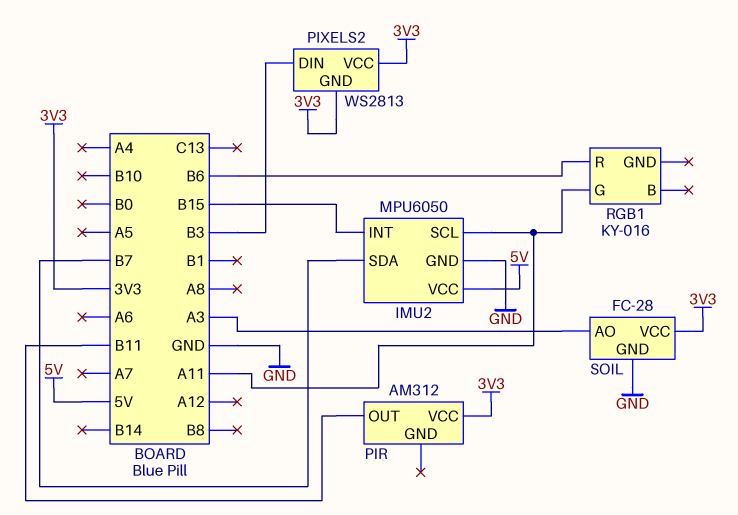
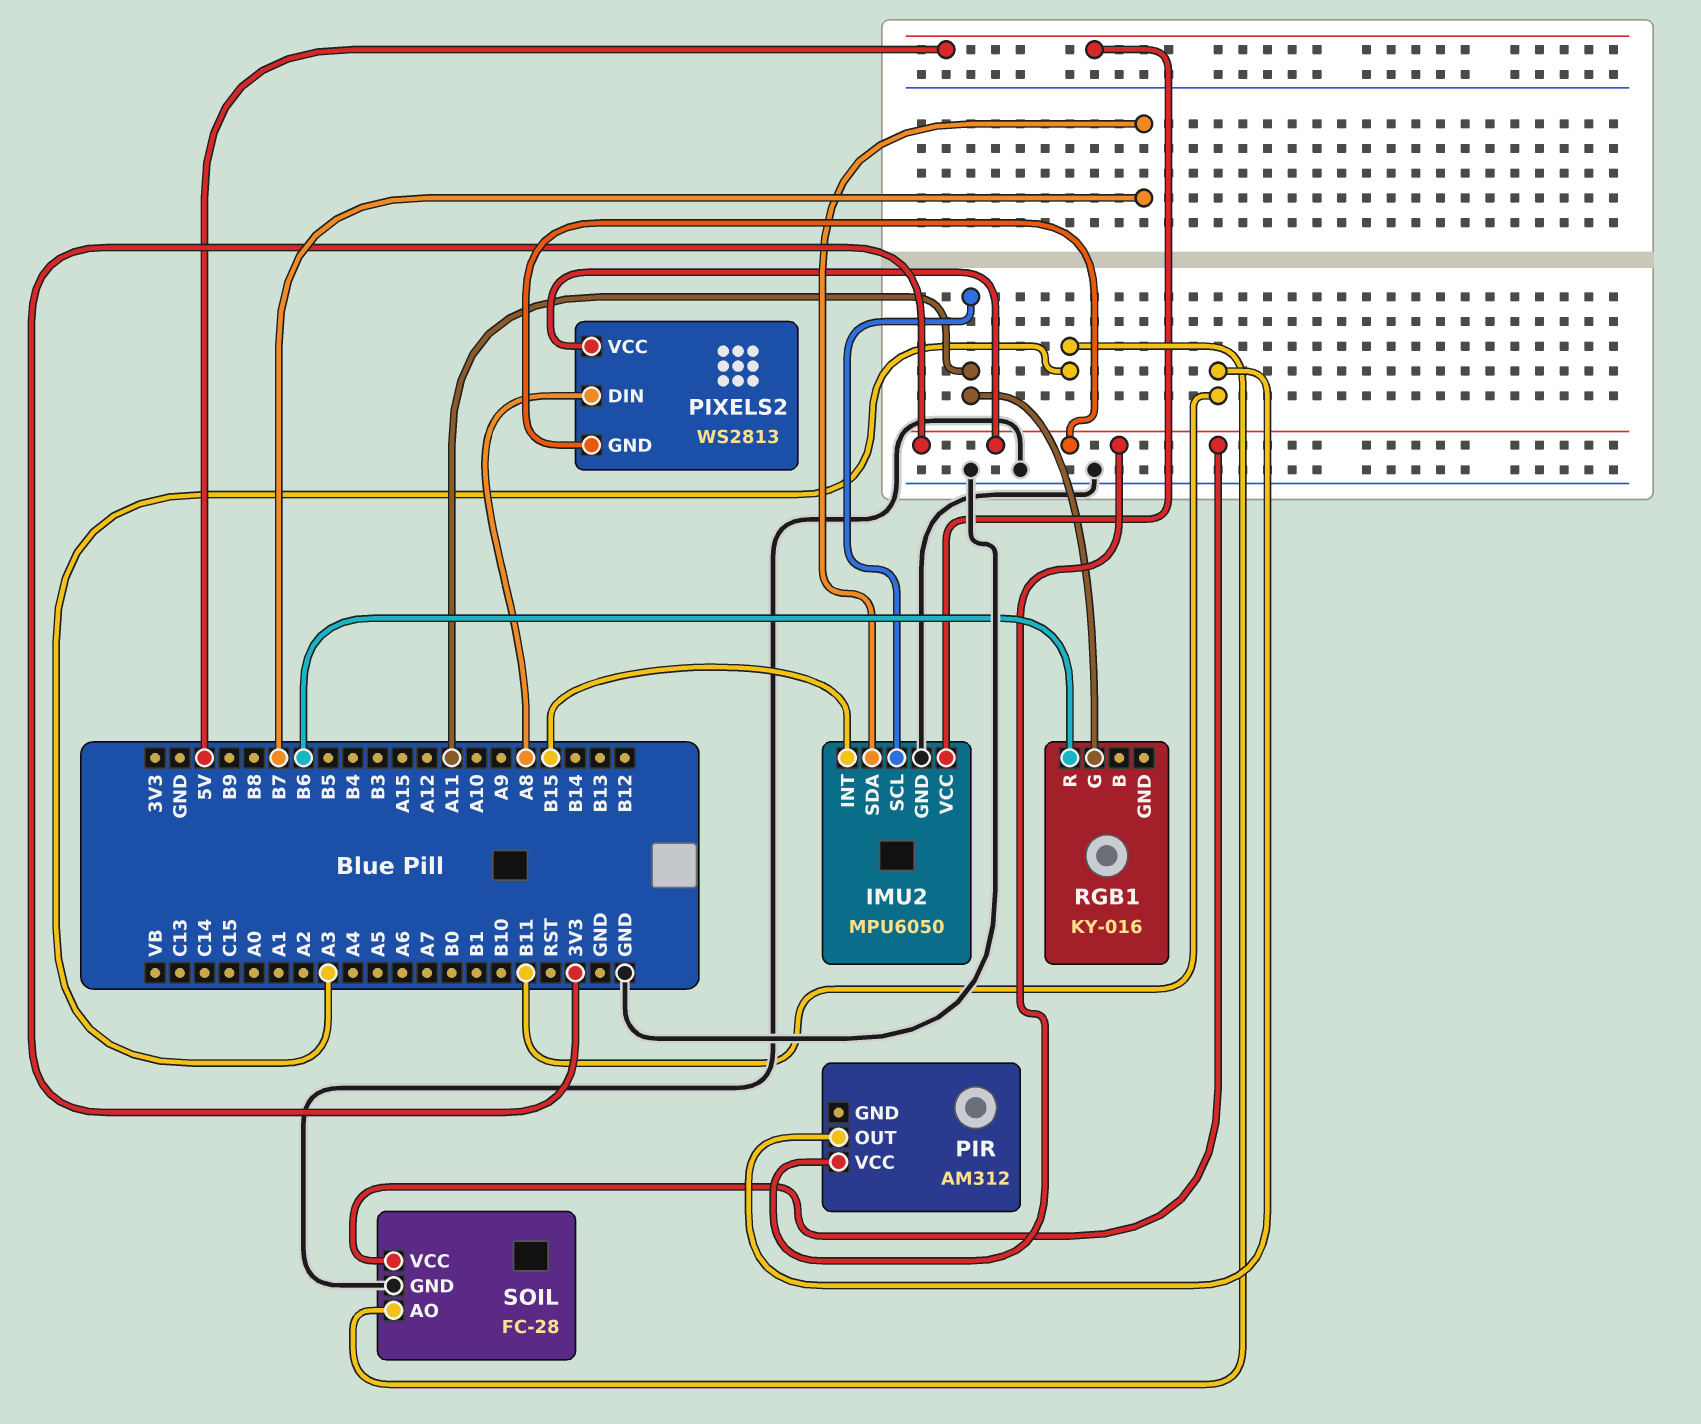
PIXELS2 pin DIN: B3 -> A8

